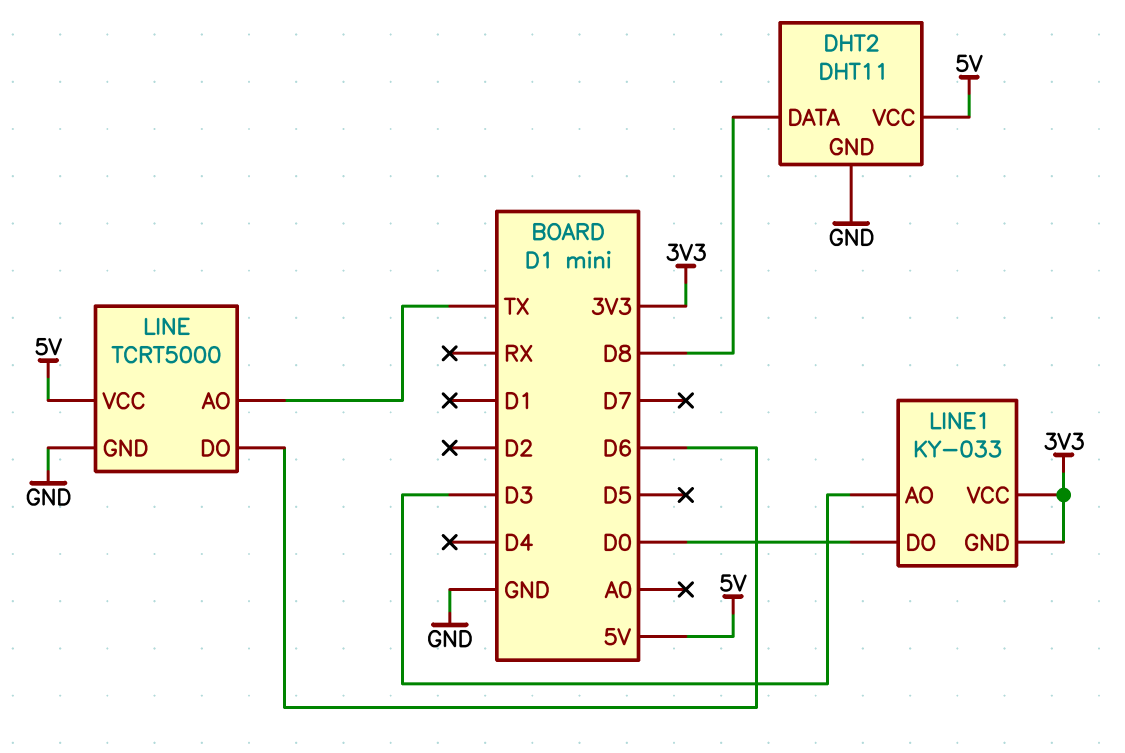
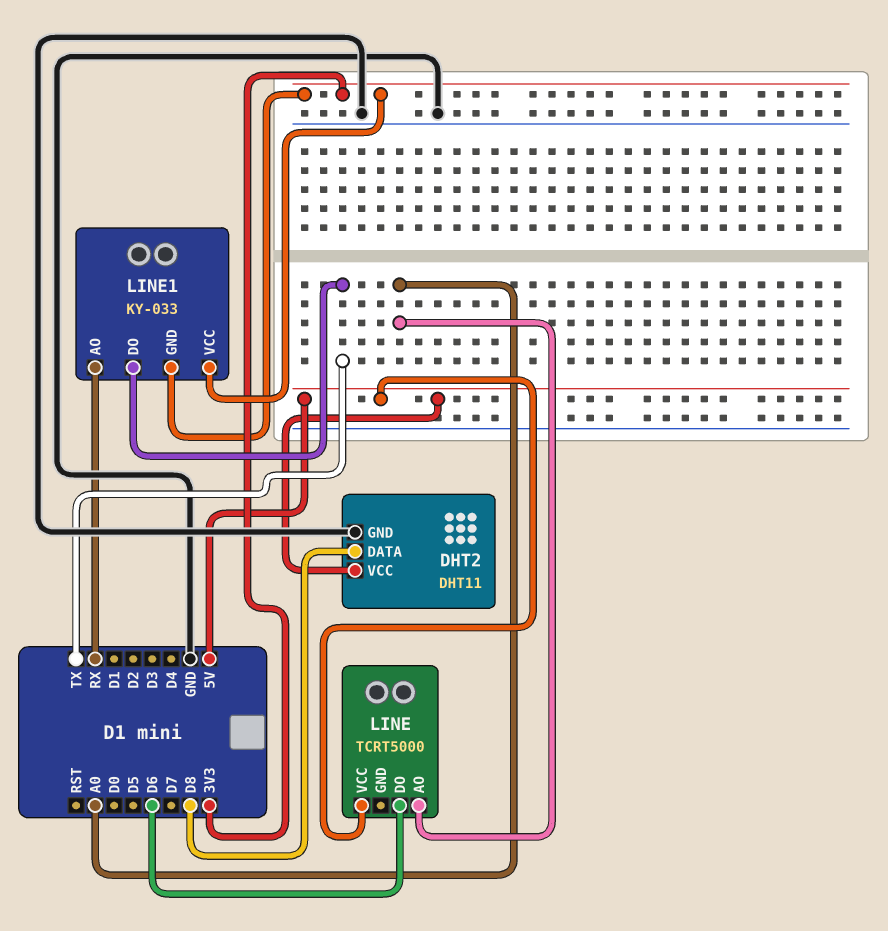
LINE pin AO: TX -> A0
LINE pin GND: GND -> none
LINE1 pin AO: D3 -> RX
LINE1 pin DO: D0 -> TX

